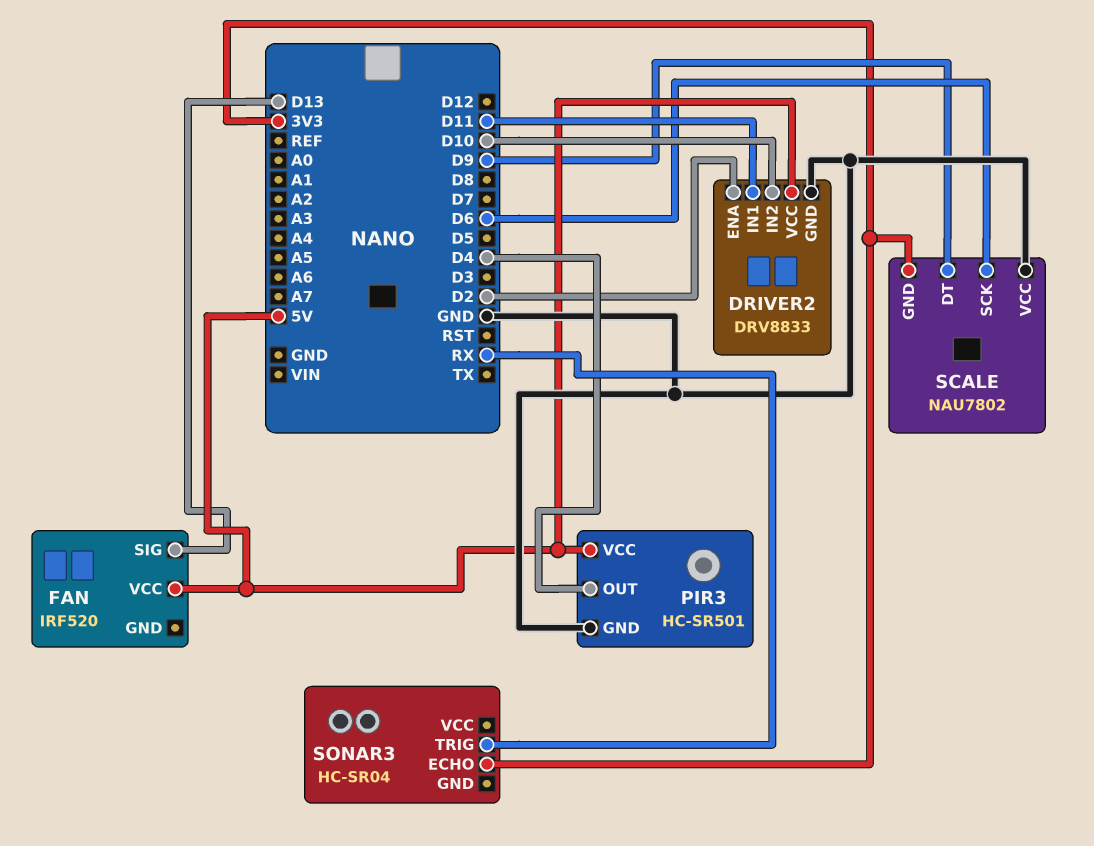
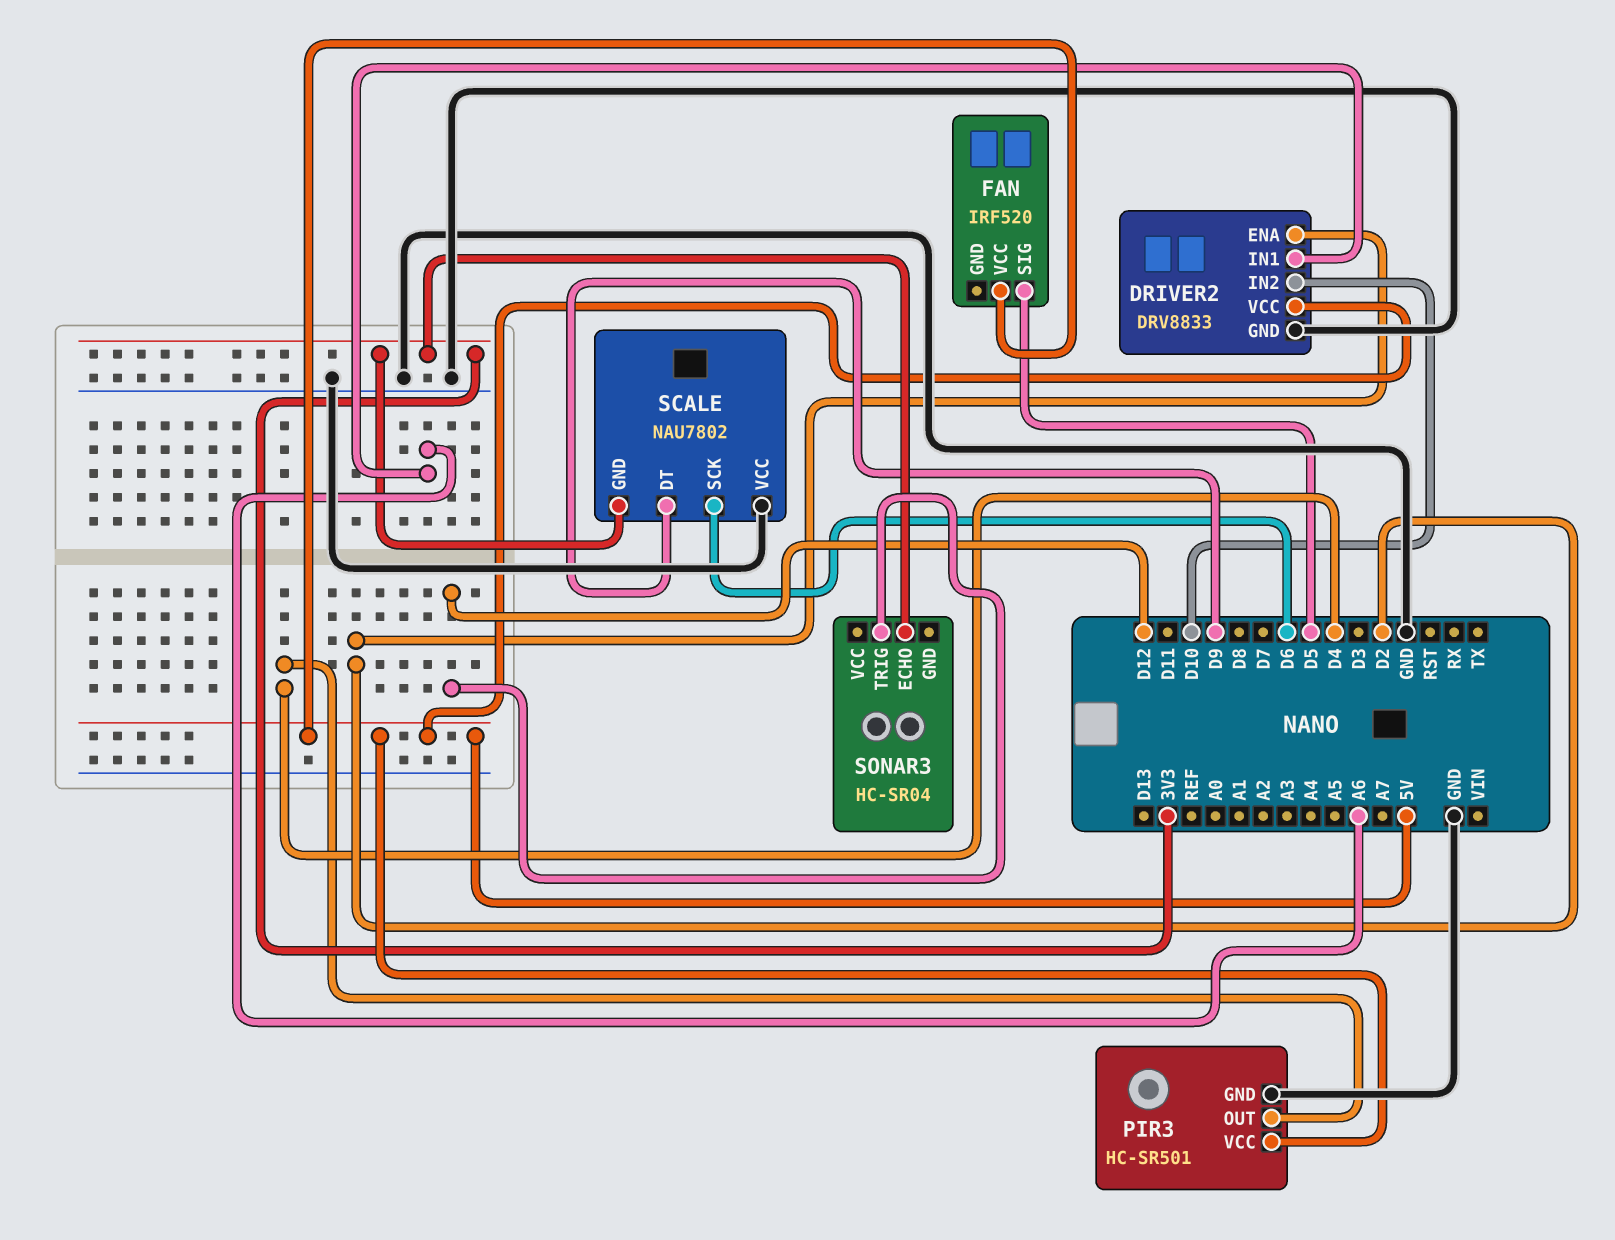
DRIVER2 pin IN1: D11 -> A6
FAN pin SIG: D13 -> D5
SONAR3 pin TRIG: RX -> D12

